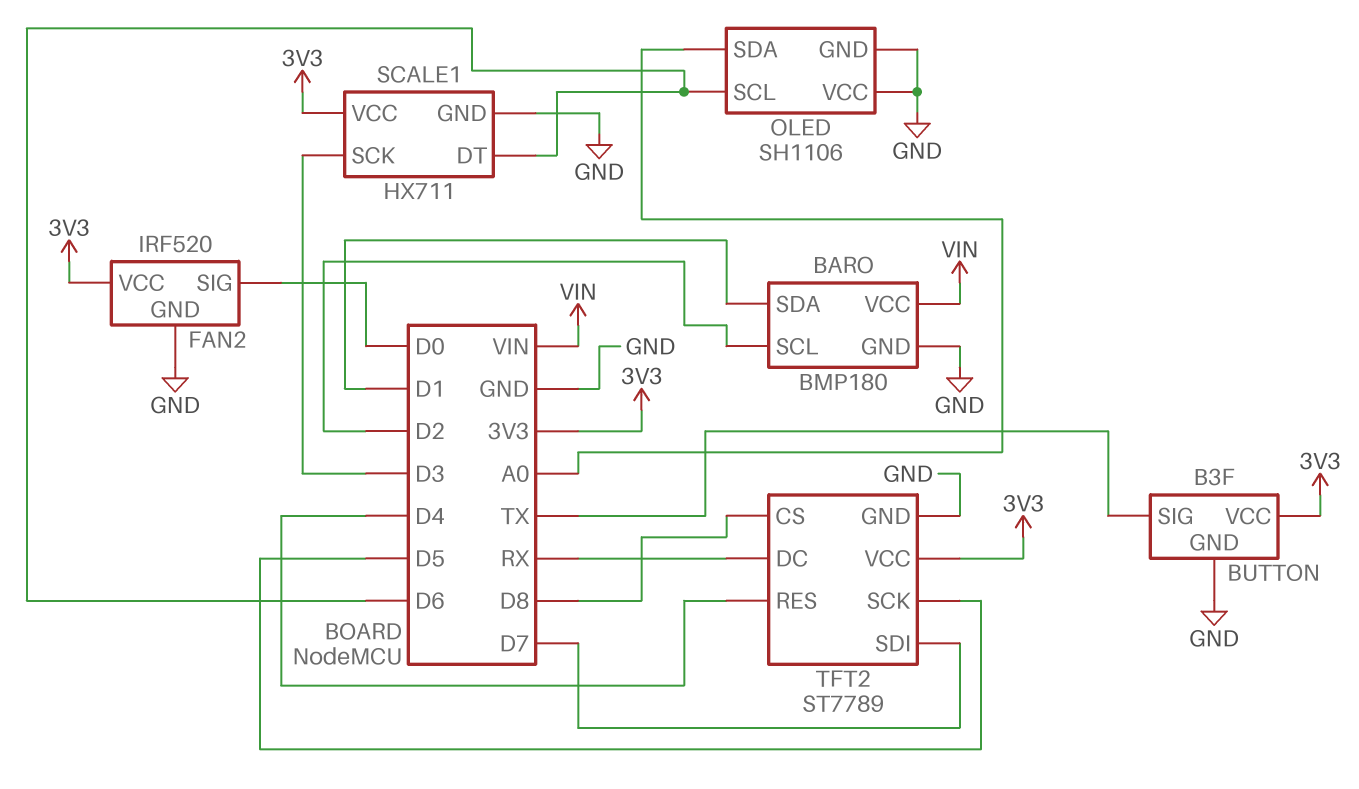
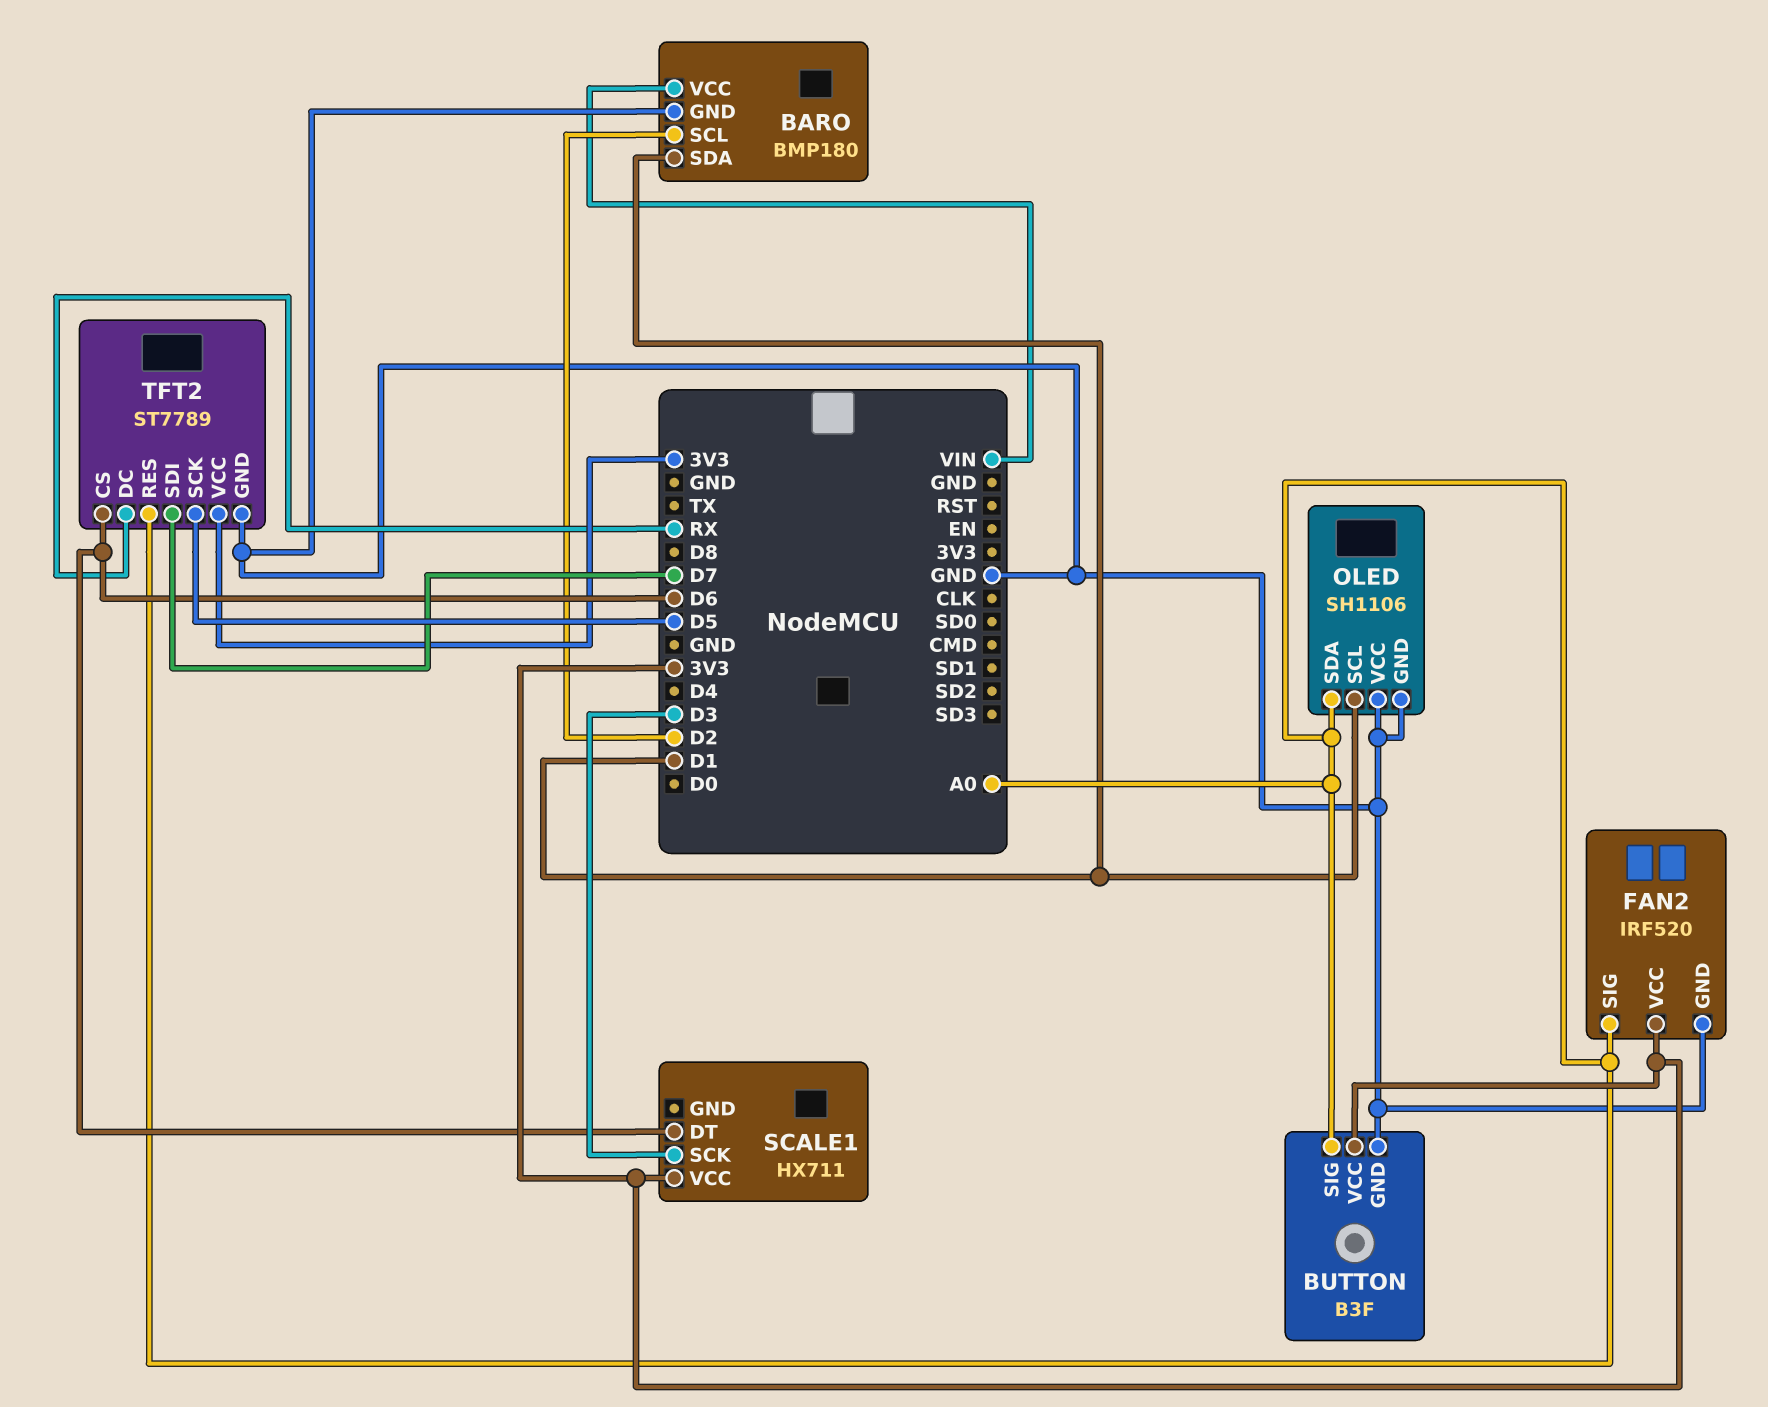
BUTTON pin SIG: TX -> A0
FAN2 pin SIG: D0 -> A0
OLED pin SCL: D6 -> D1
SCALE1 pin GND: GND -> none
TFT2 pin CS: D8 -> D6
TFT2 pin RES: D4 -> A0

